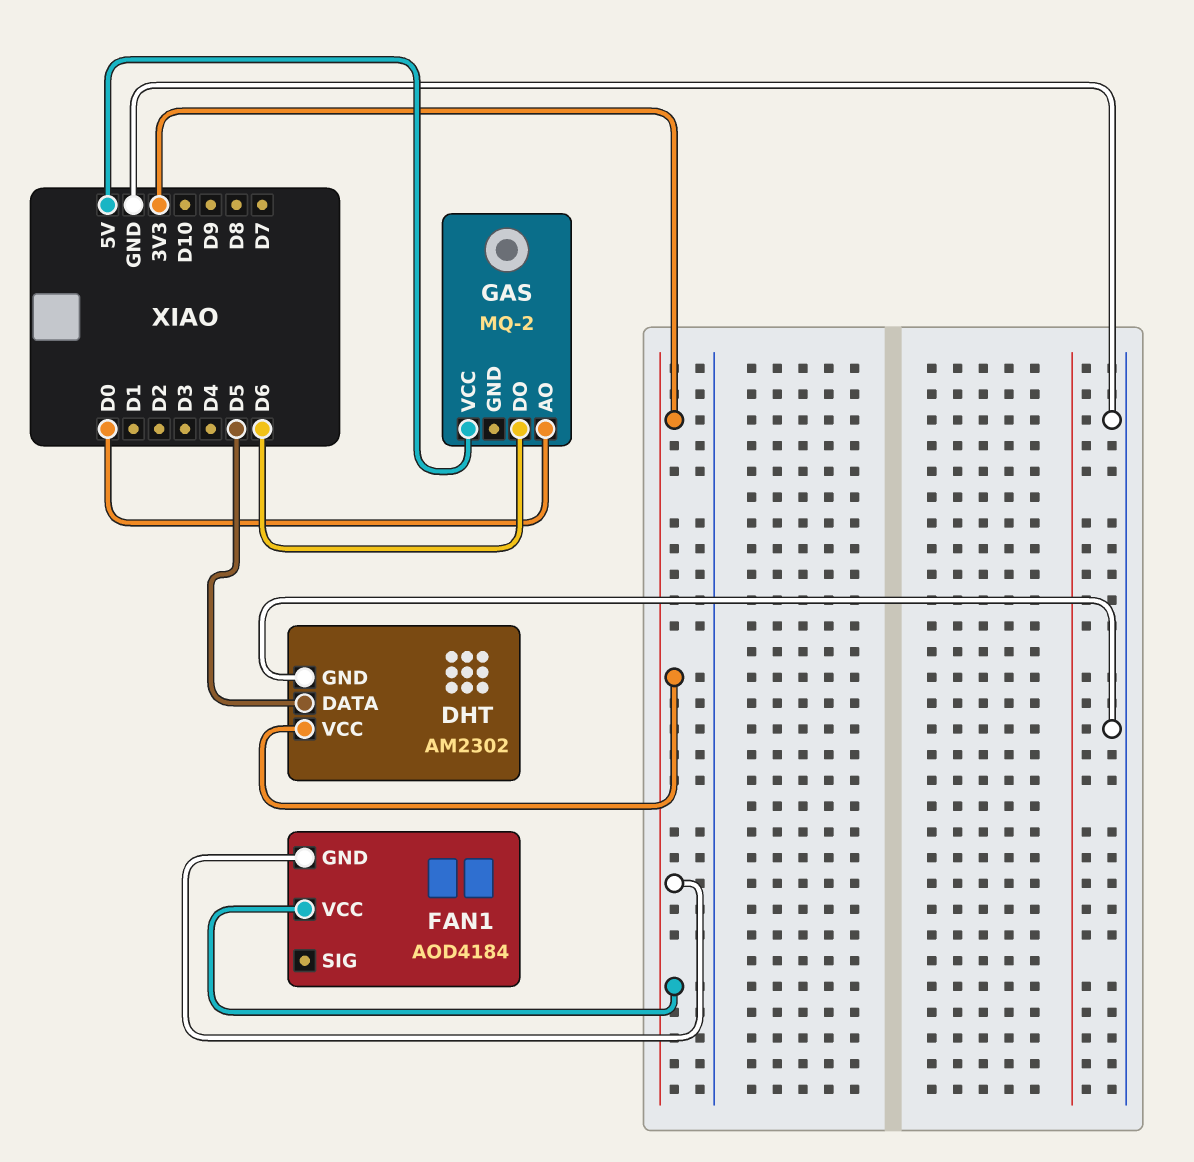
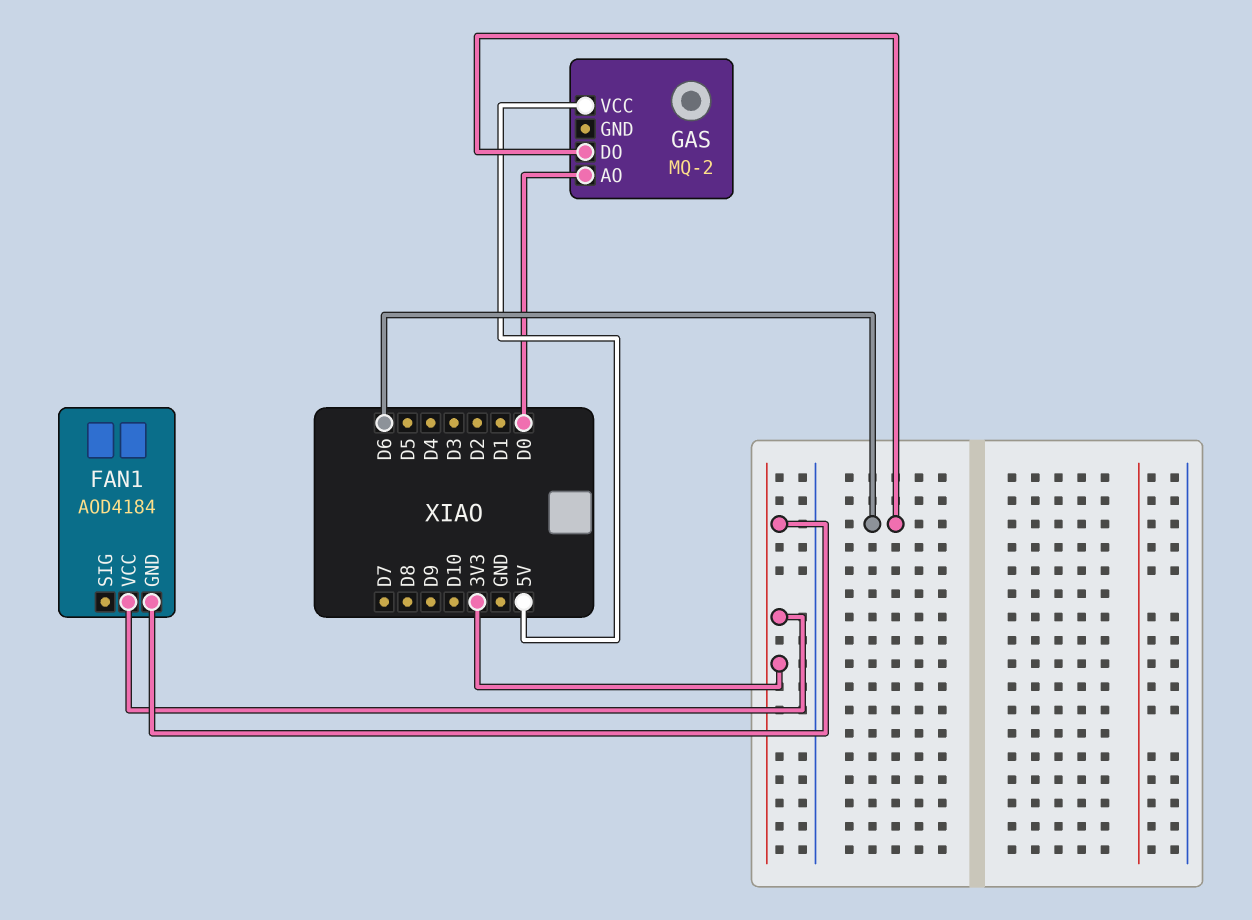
DHT: AM2302 -> none
DHT pin DATA: D5 -> none
DHT pin GND: GND -> none
DHT pin VCC: 3V3 -> none

